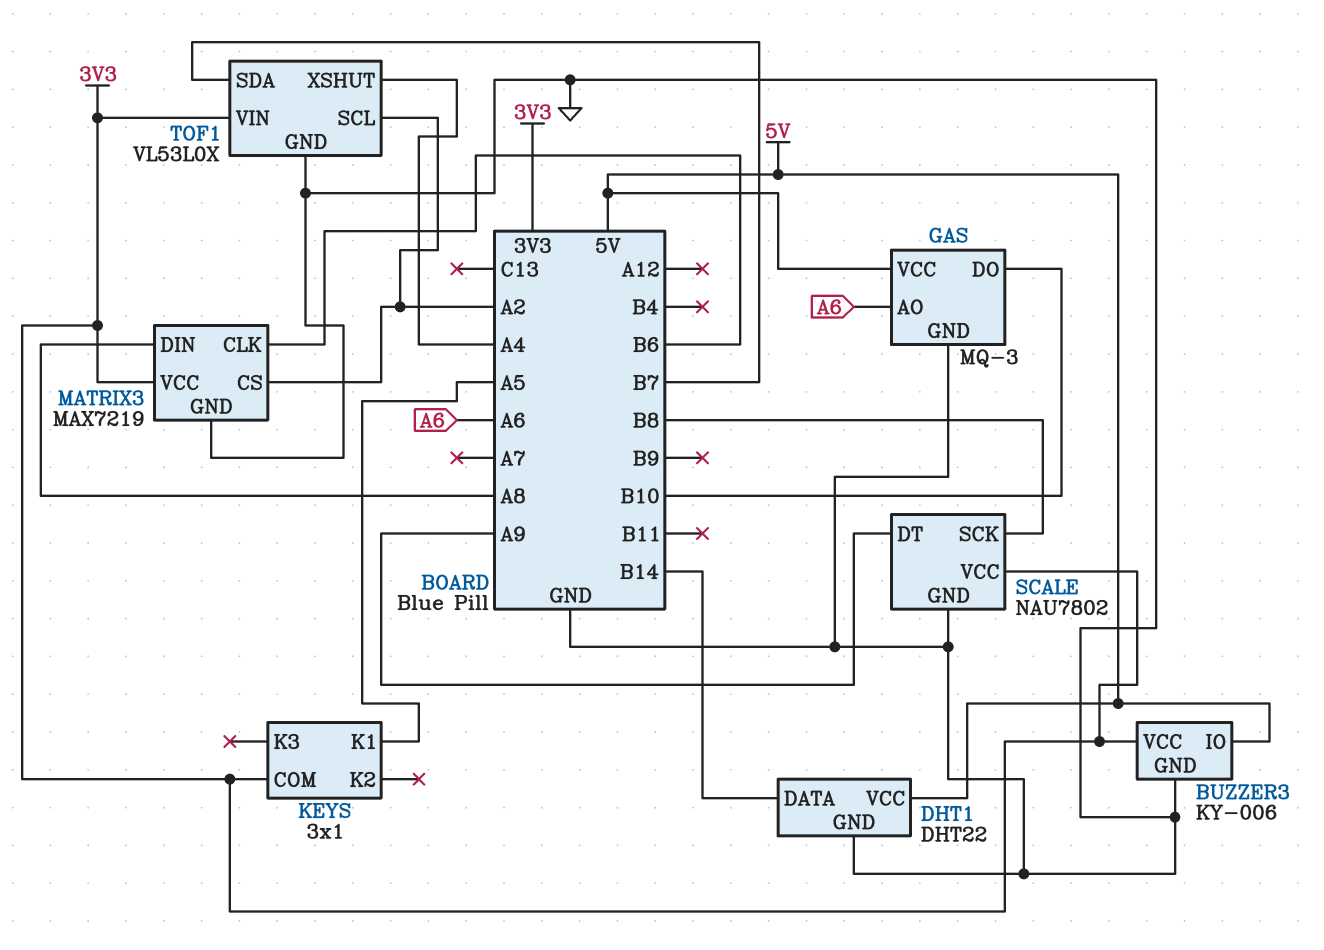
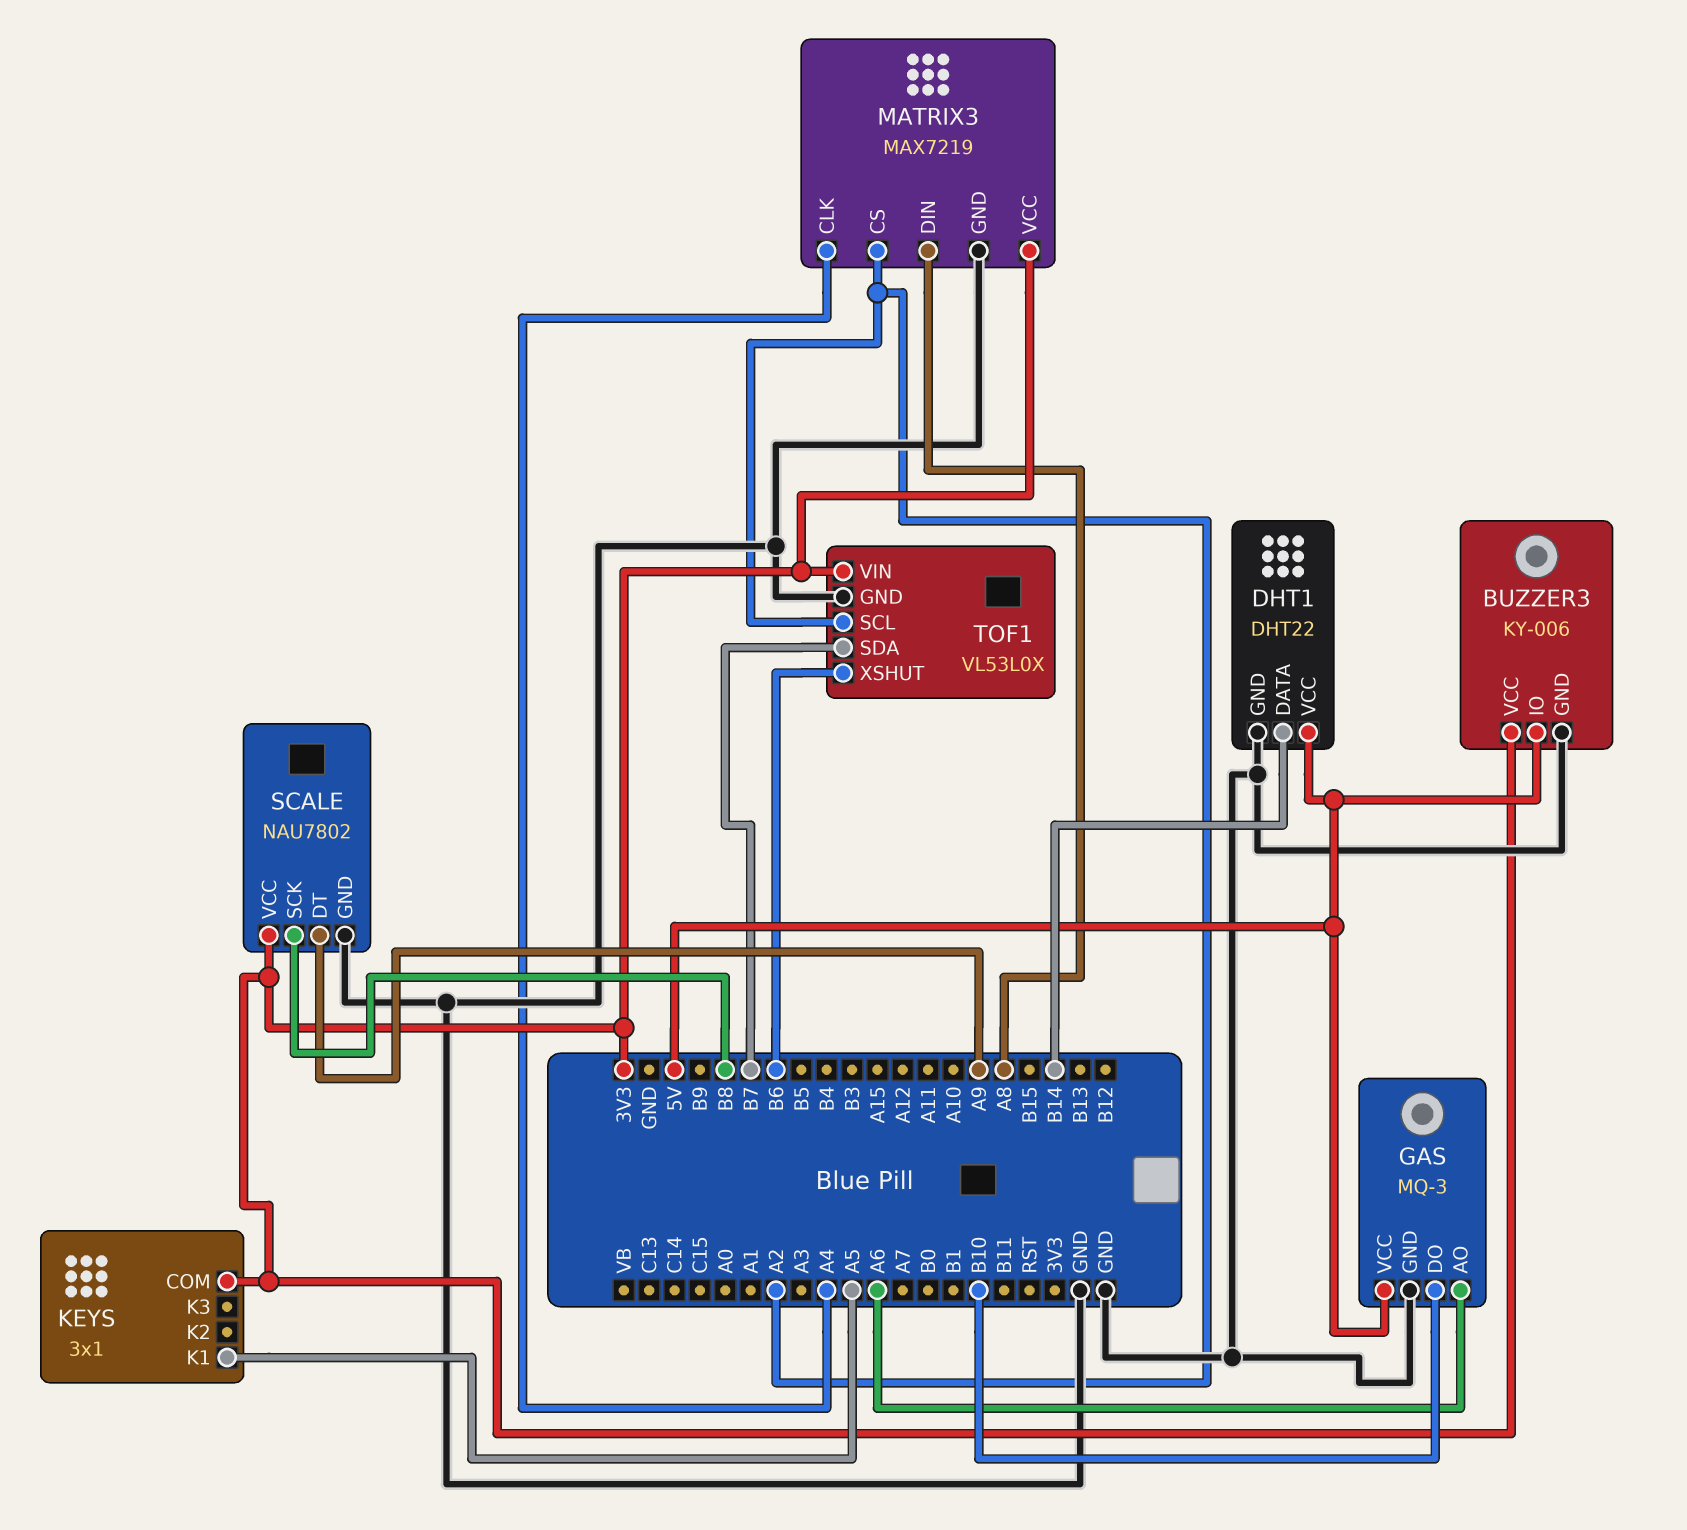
MATRIX3 pin CLK: B6 -> A4
TOF1 pin XSHUT: A4 -> B6

